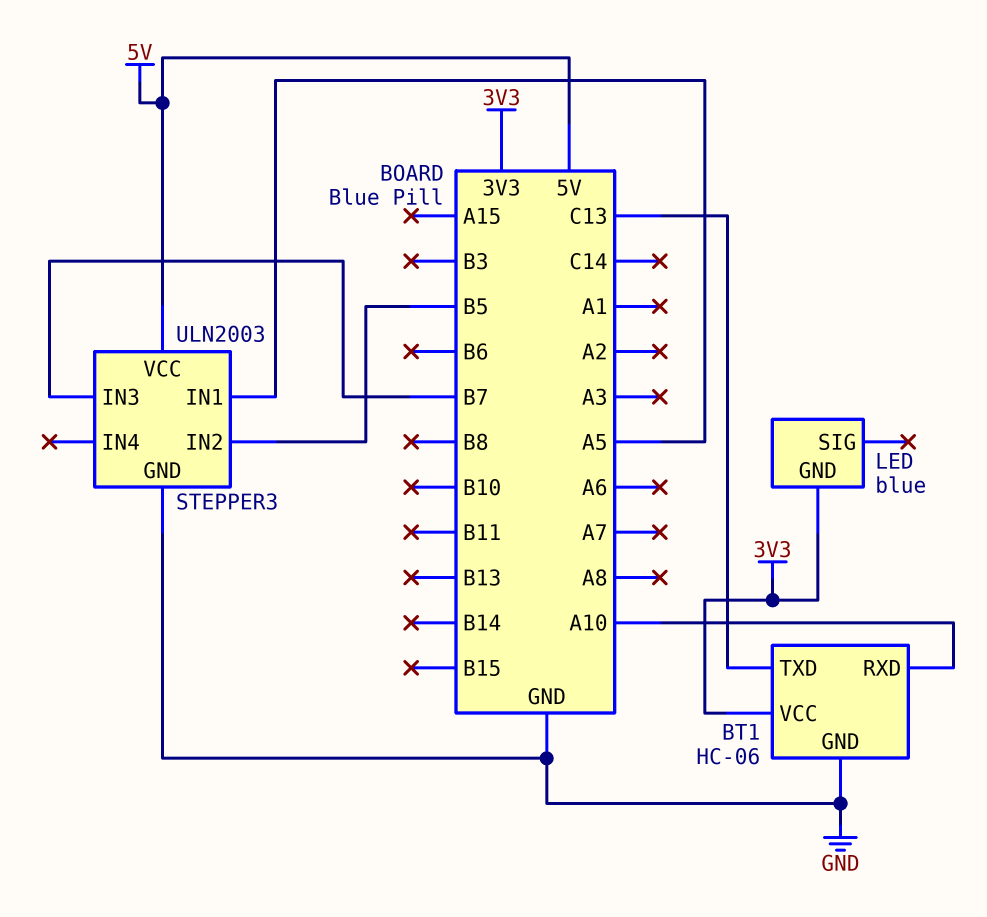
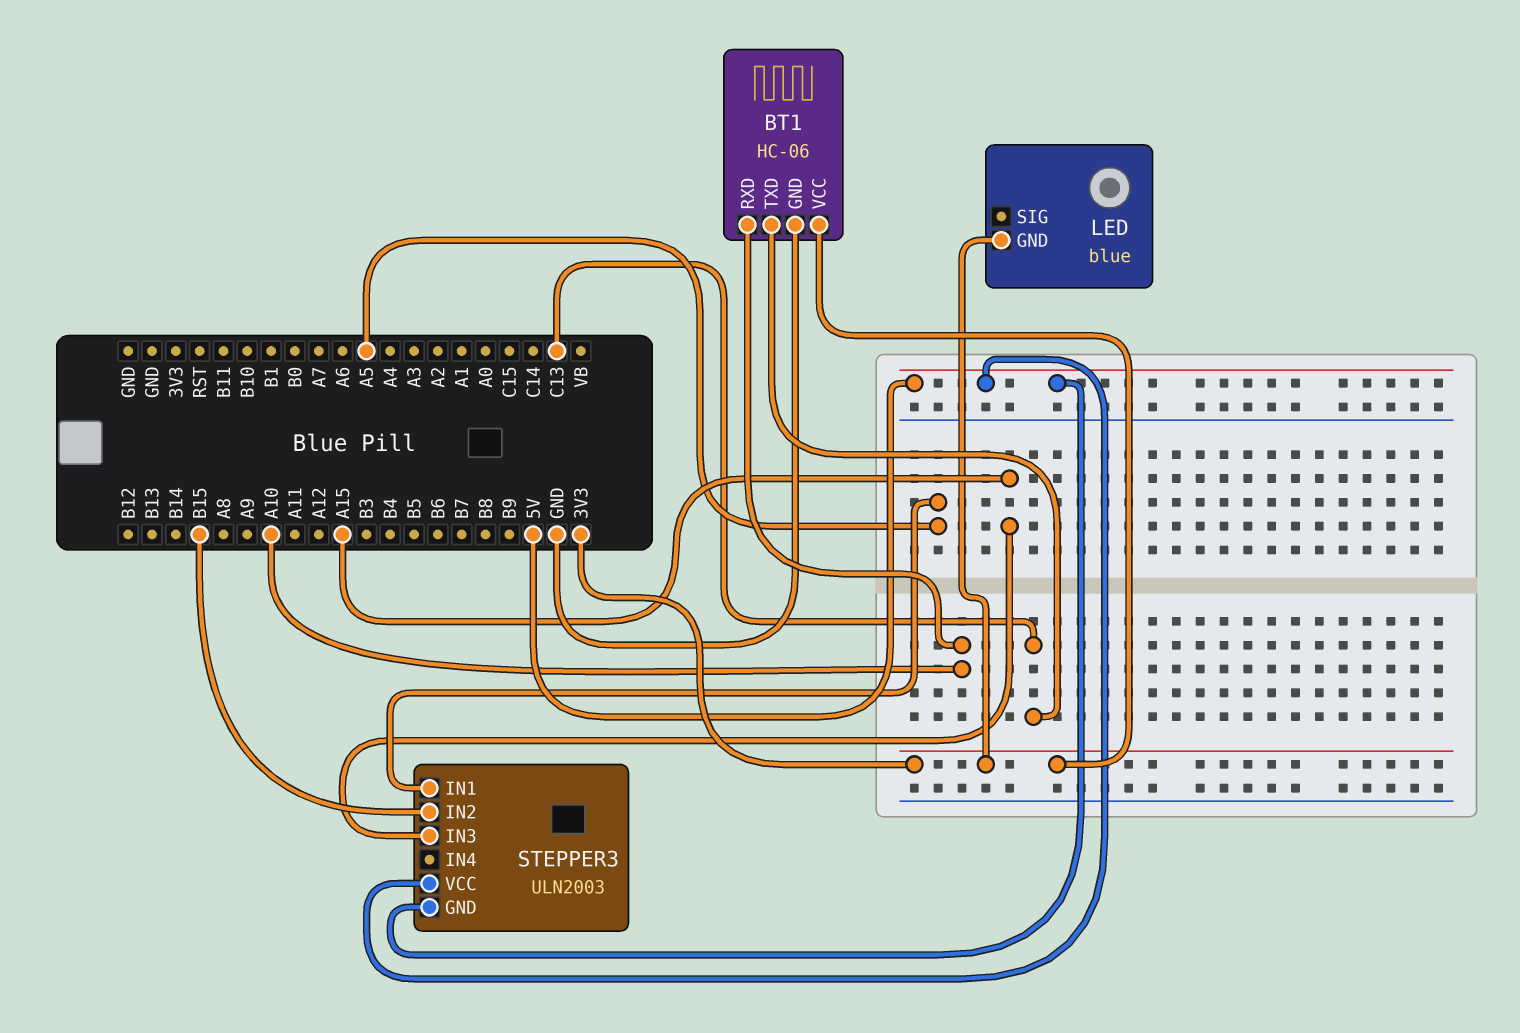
STEPPER3 pin GND: GND -> 5V
STEPPER3 pin IN2: B5 -> B15
STEPPER3 pin IN3: B7 -> A15

